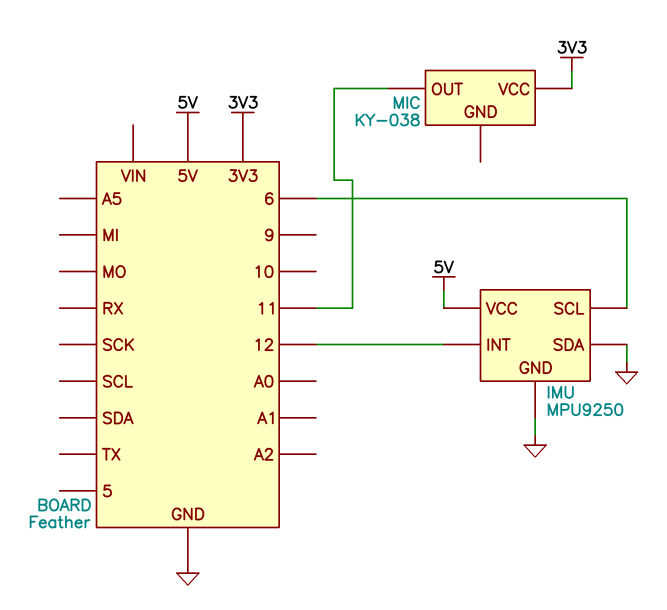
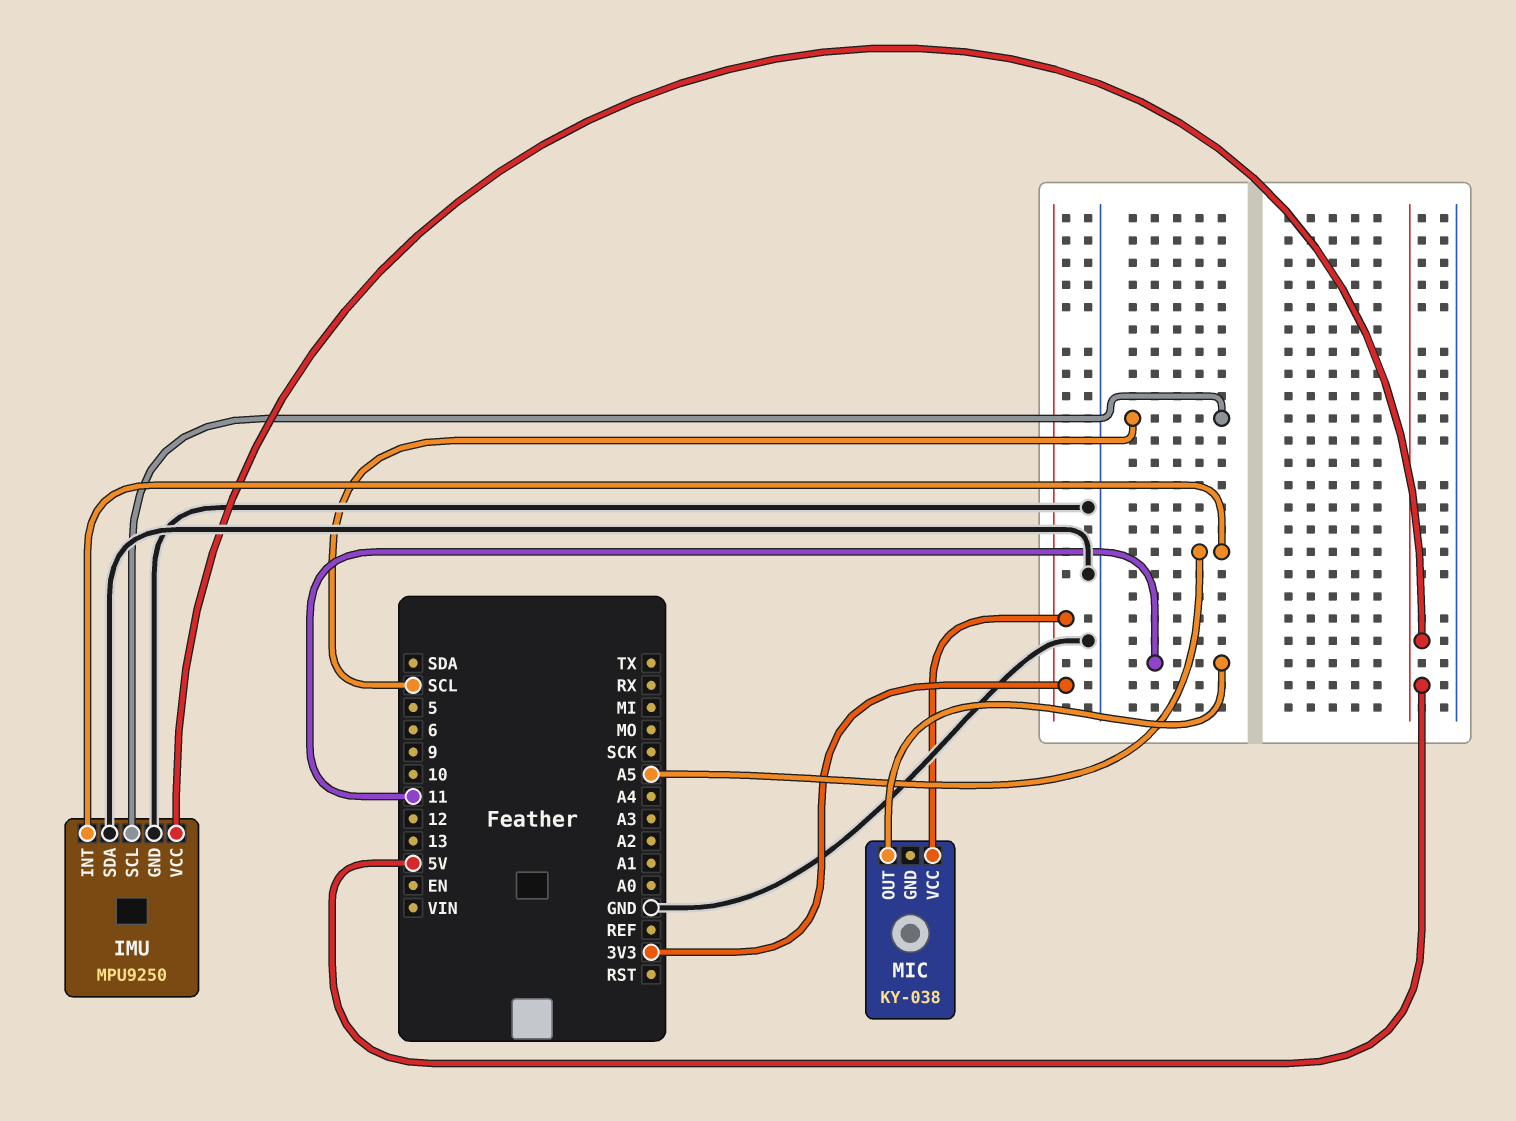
IMU pin INT: 12 -> A5
IMU pin SCL: 6 -> SCL

